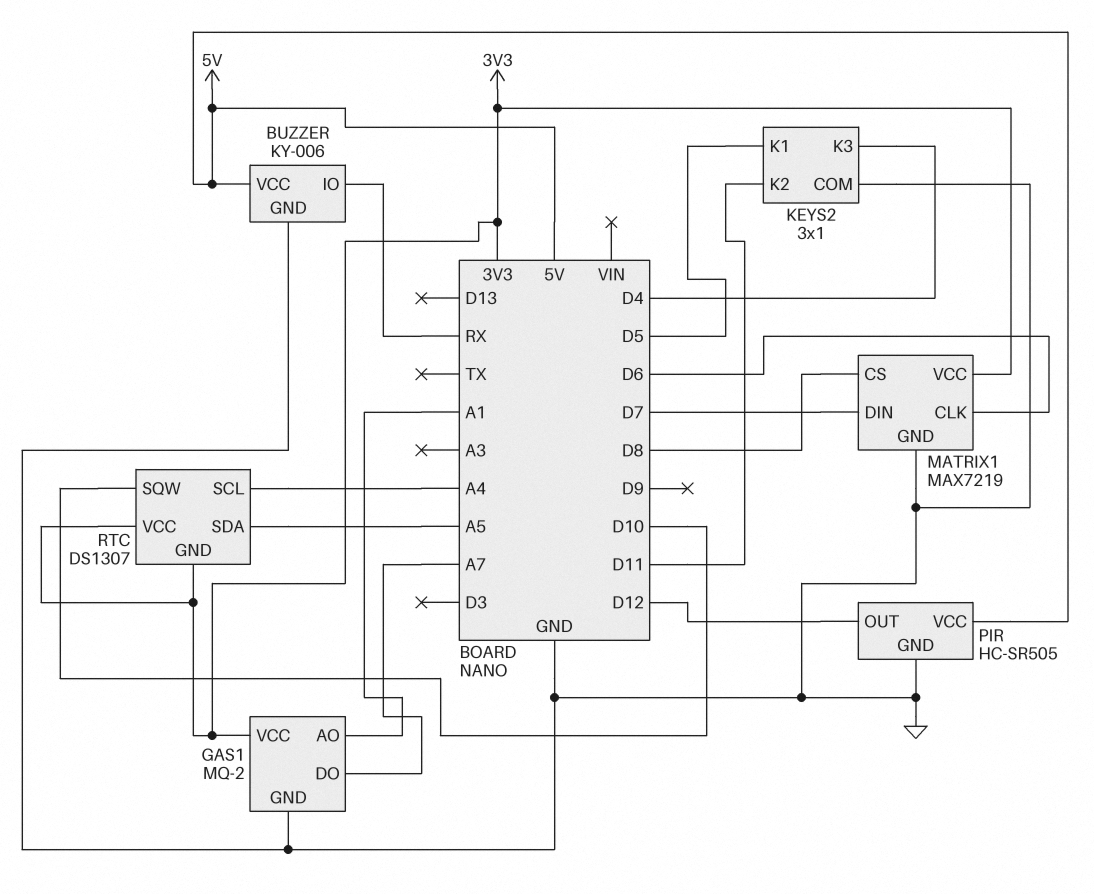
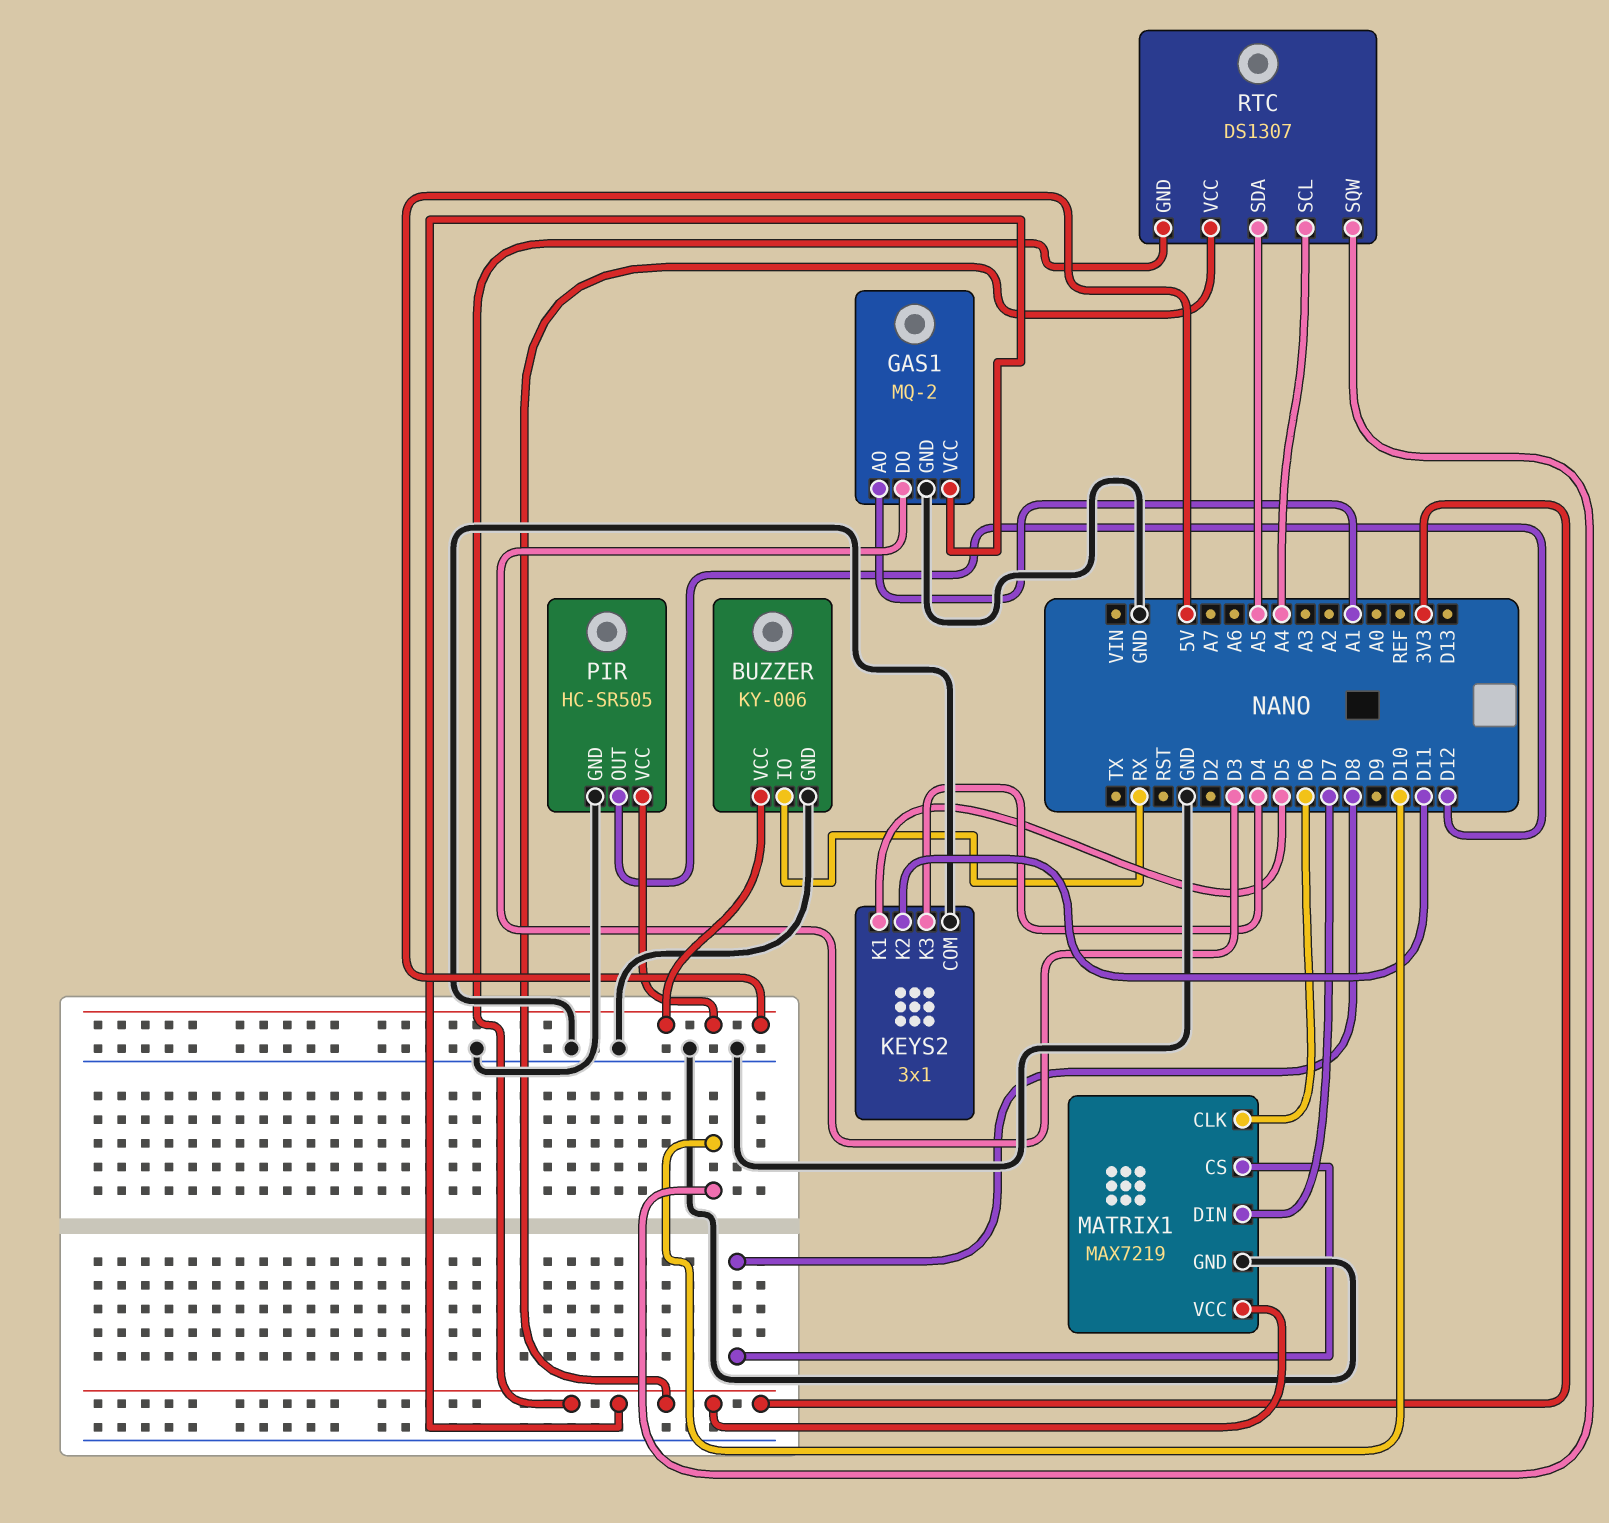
GAS1 pin DO: A7 -> D3

